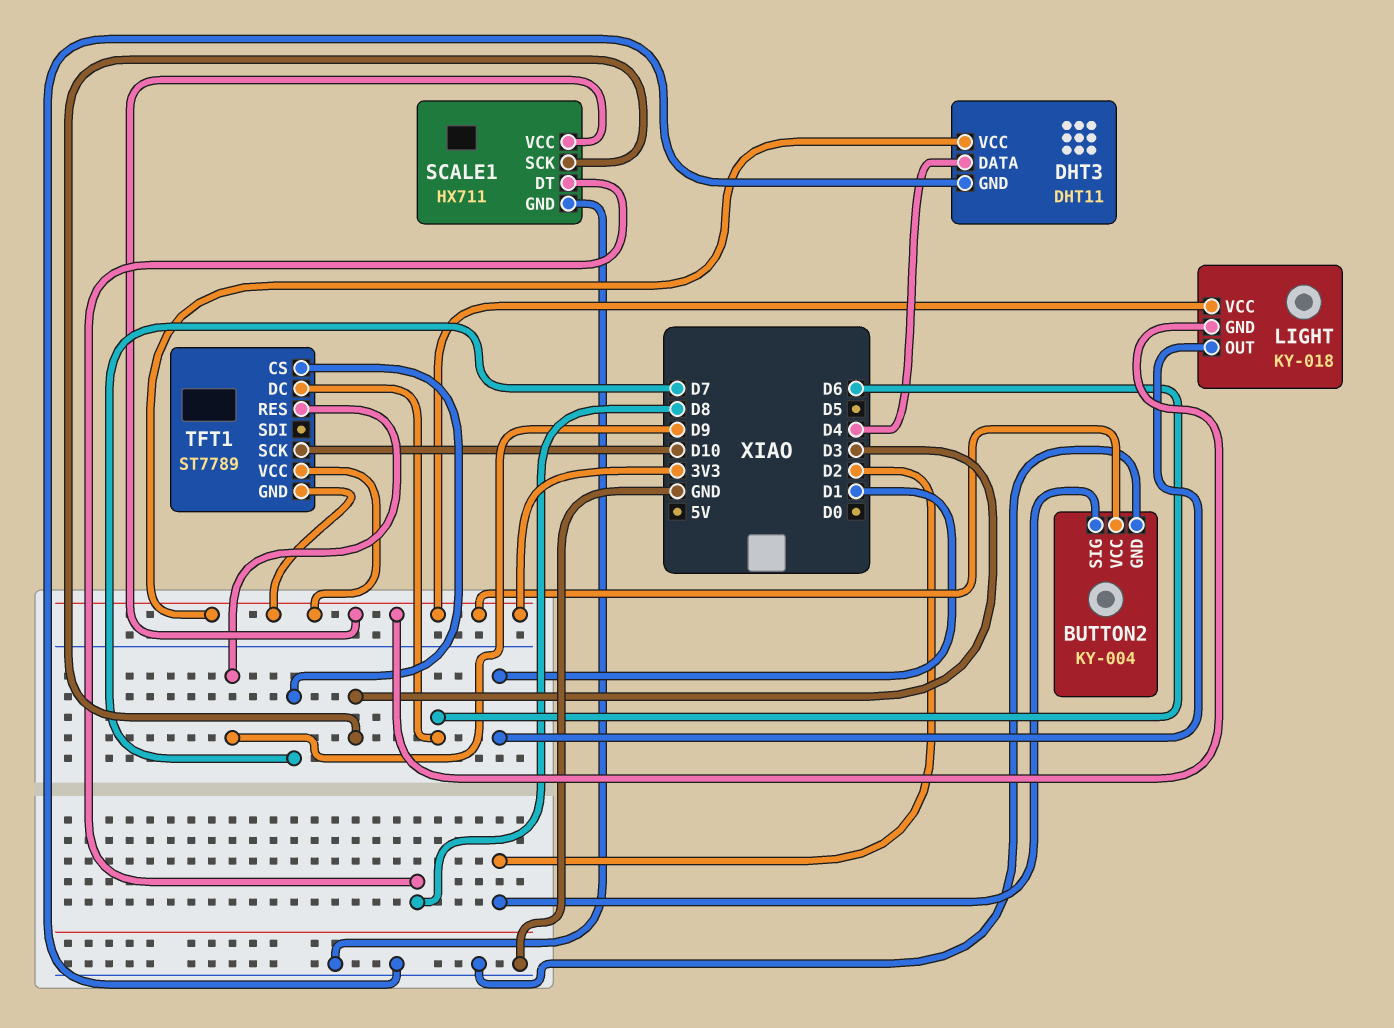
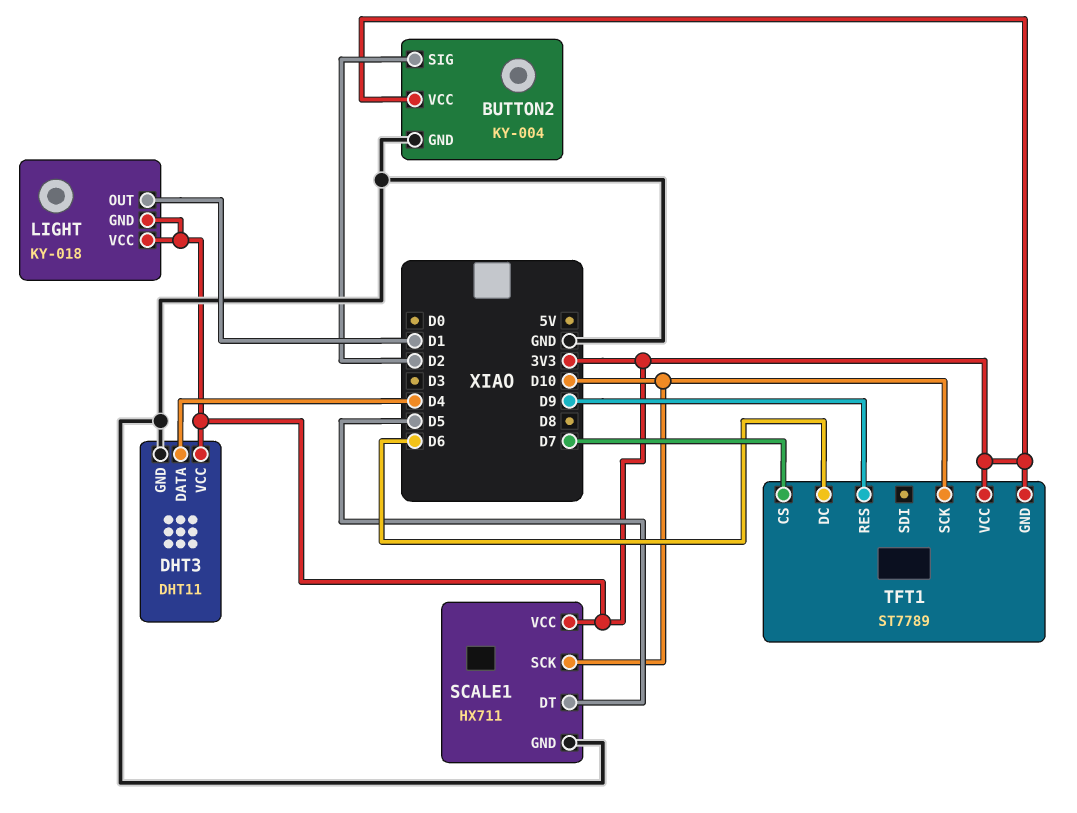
SCALE1 pin DT: D8 -> D5
SCALE1 pin SCK: D3 -> D10

